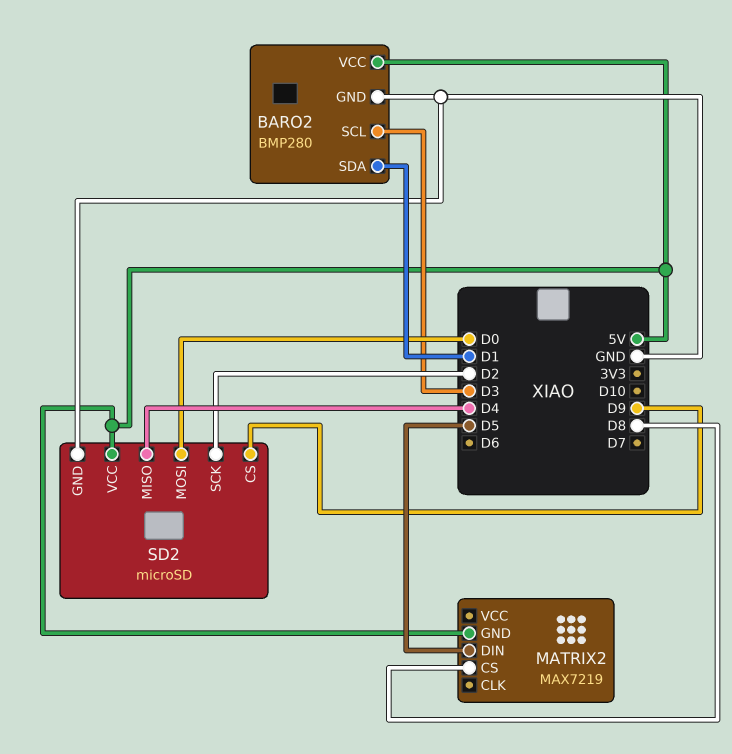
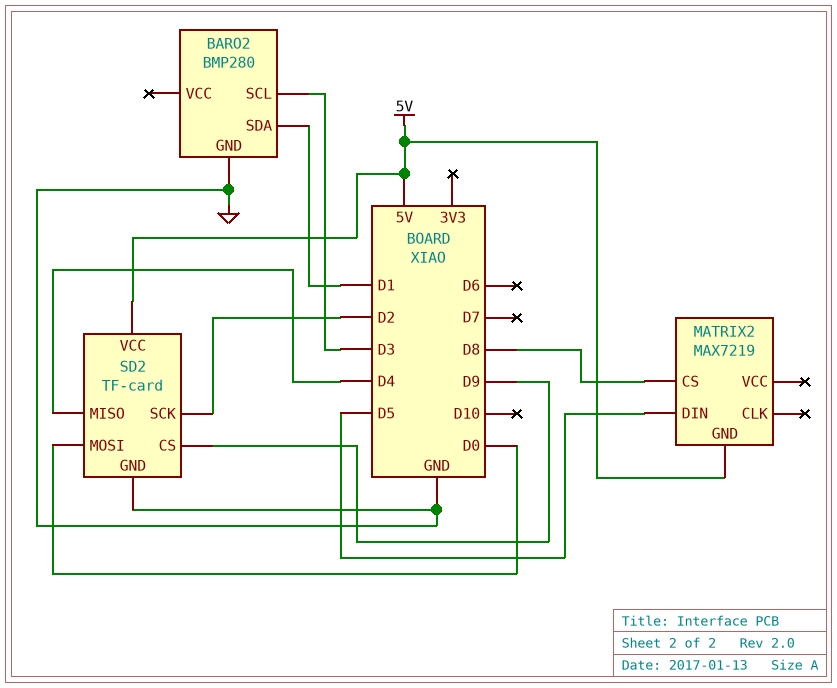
BARO2 pin VCC: 5V -> none
SD2: microSD -> TF-card

